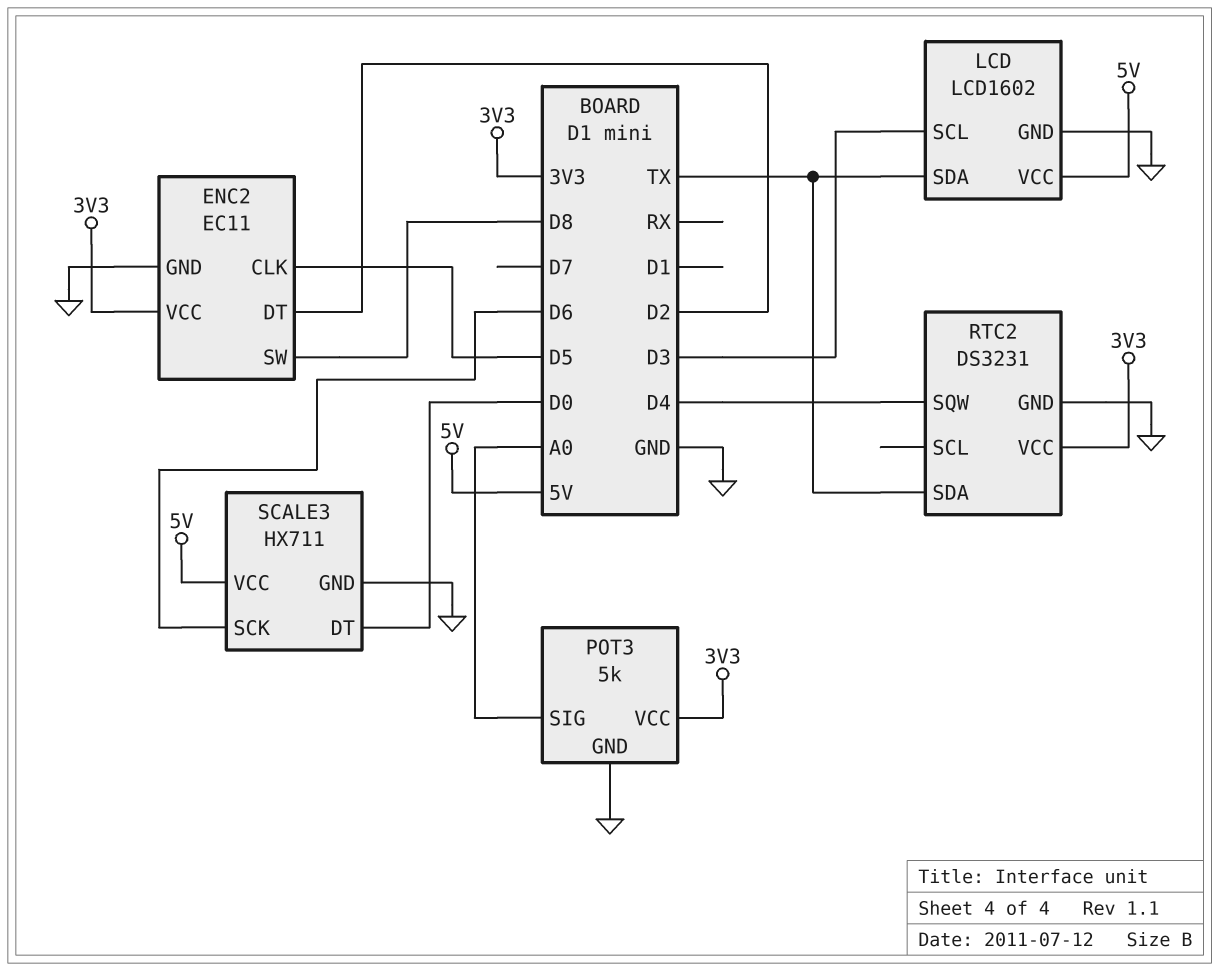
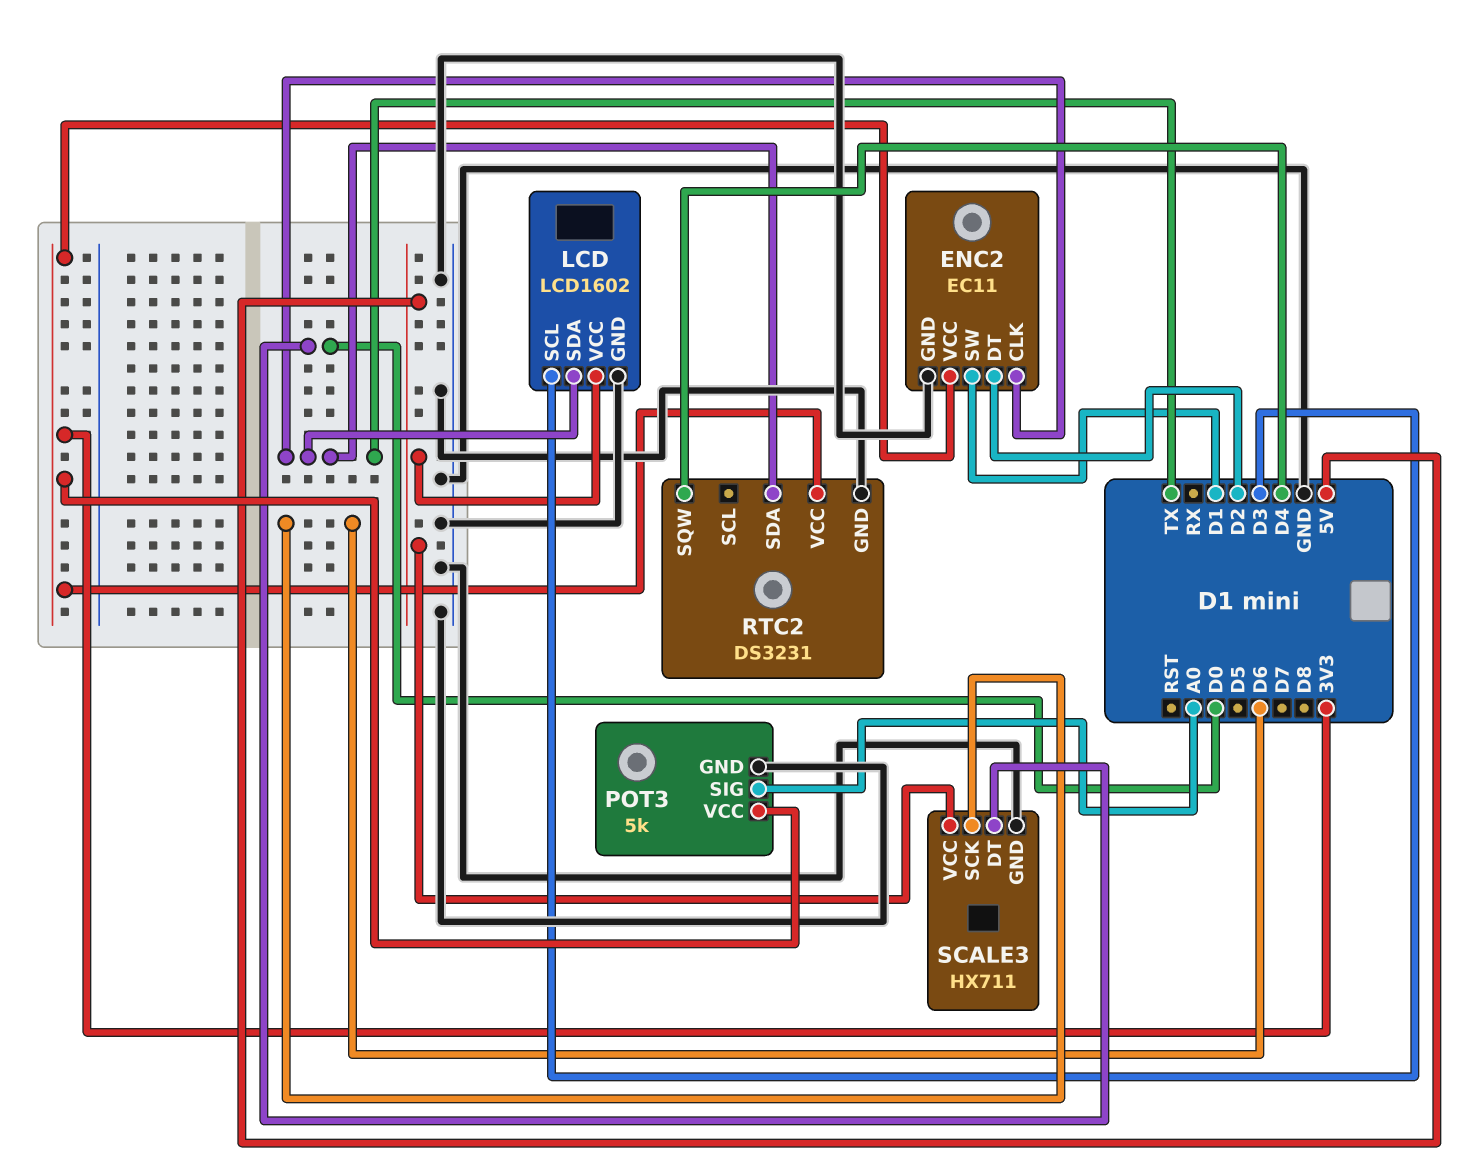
ENC2 pin CLK: D5 -> TX
ENC2 pin SW: D8 -> D1

